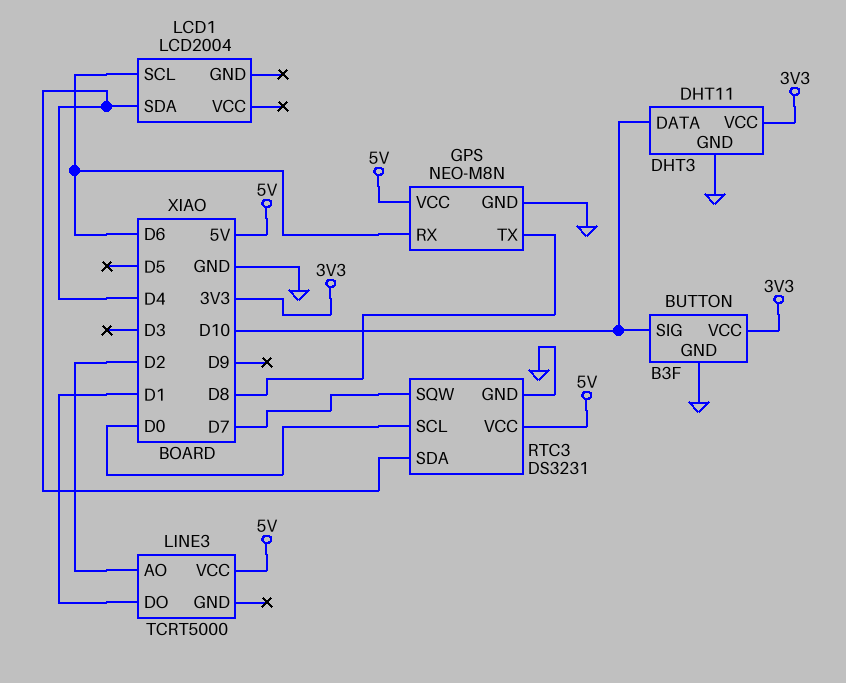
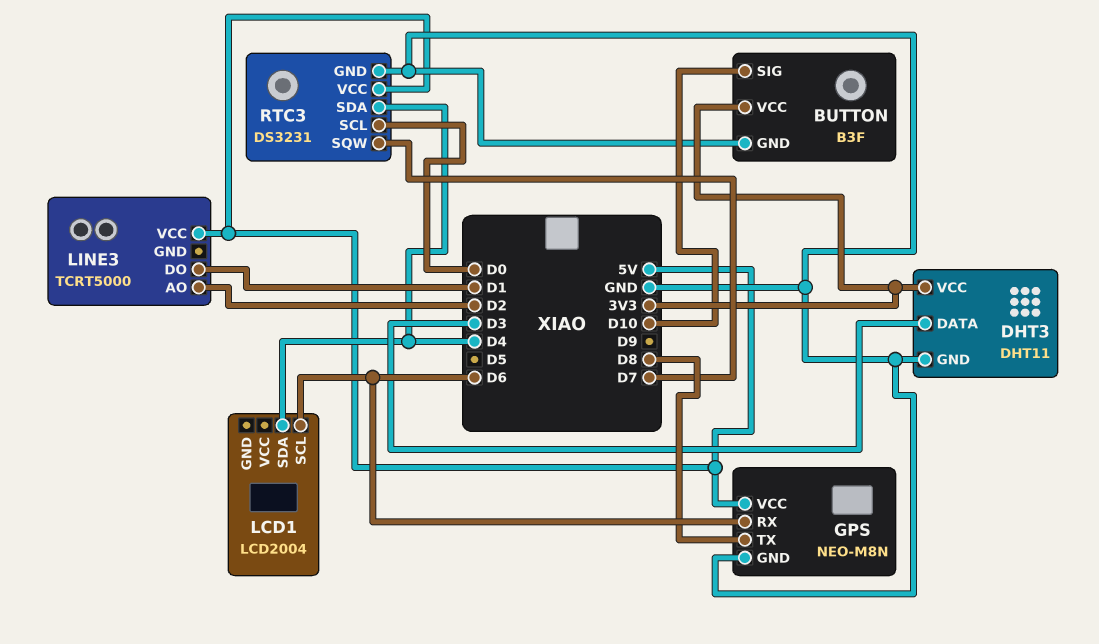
DHT3 pin DATA: D10 -> D3

